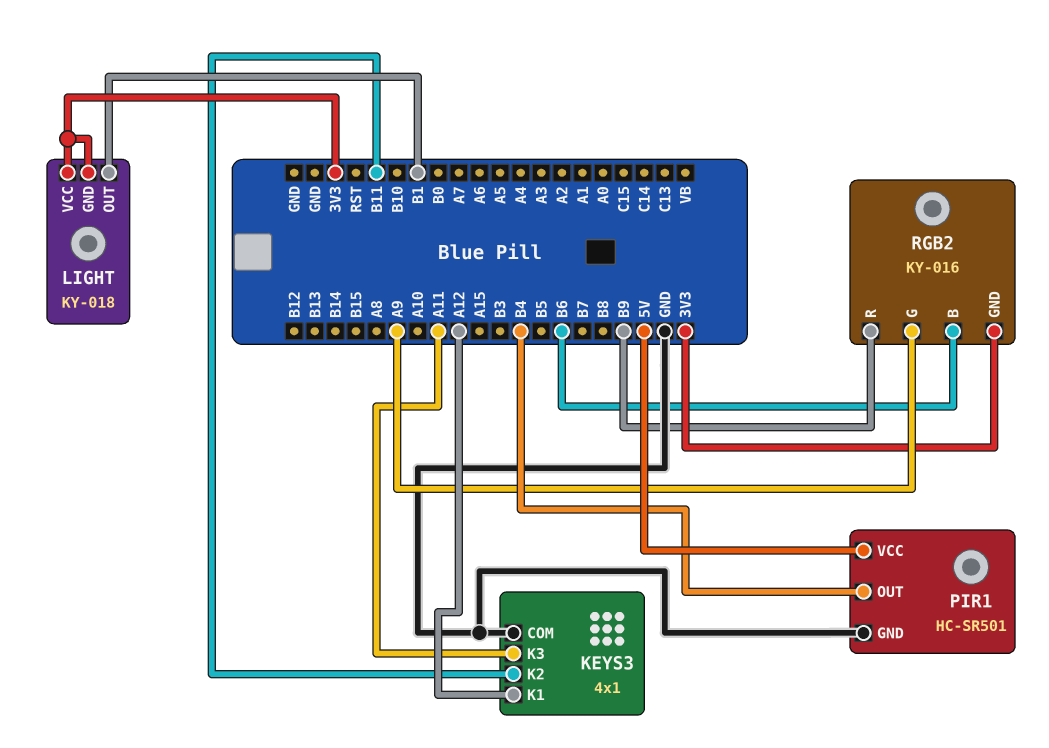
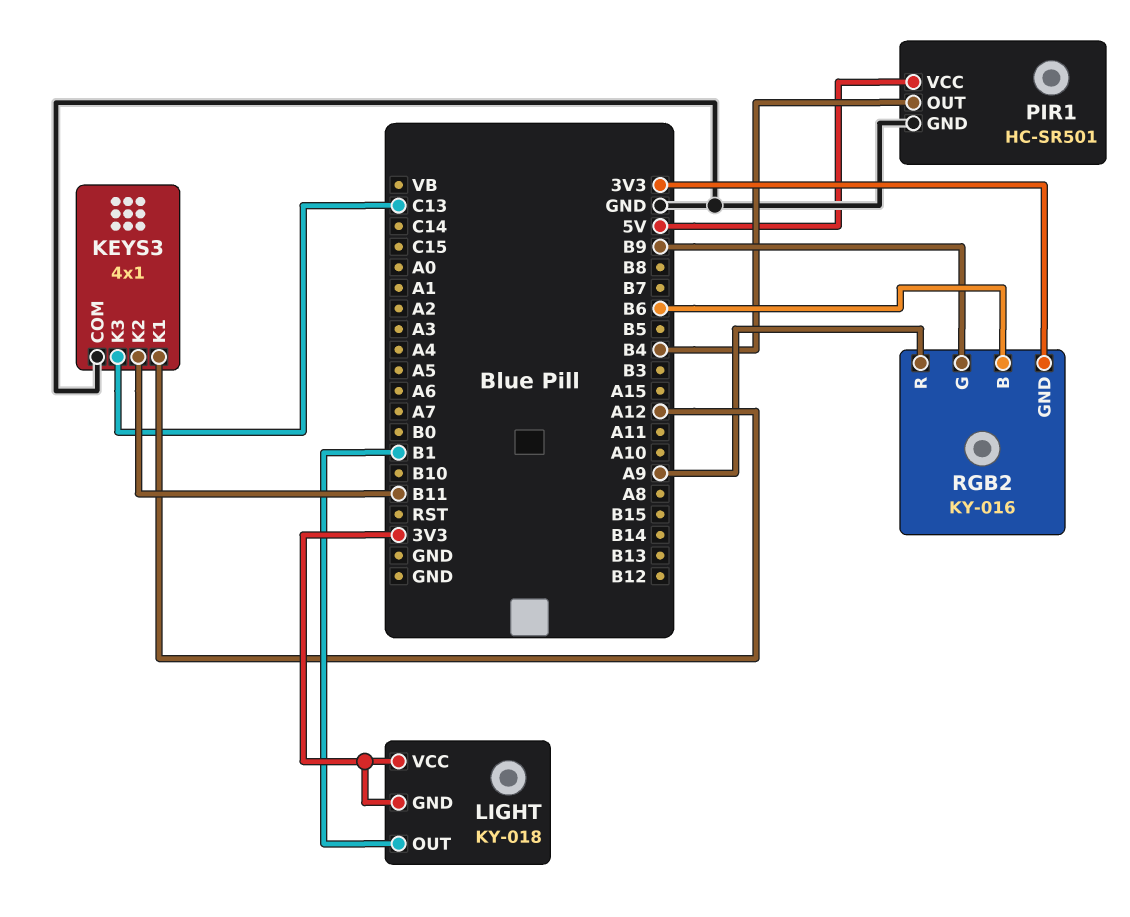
KEYS3 pin K3: A11 -> C13
RGB2 pin G: A9 -> B9
RGB2 pin R: B9 -> A9

